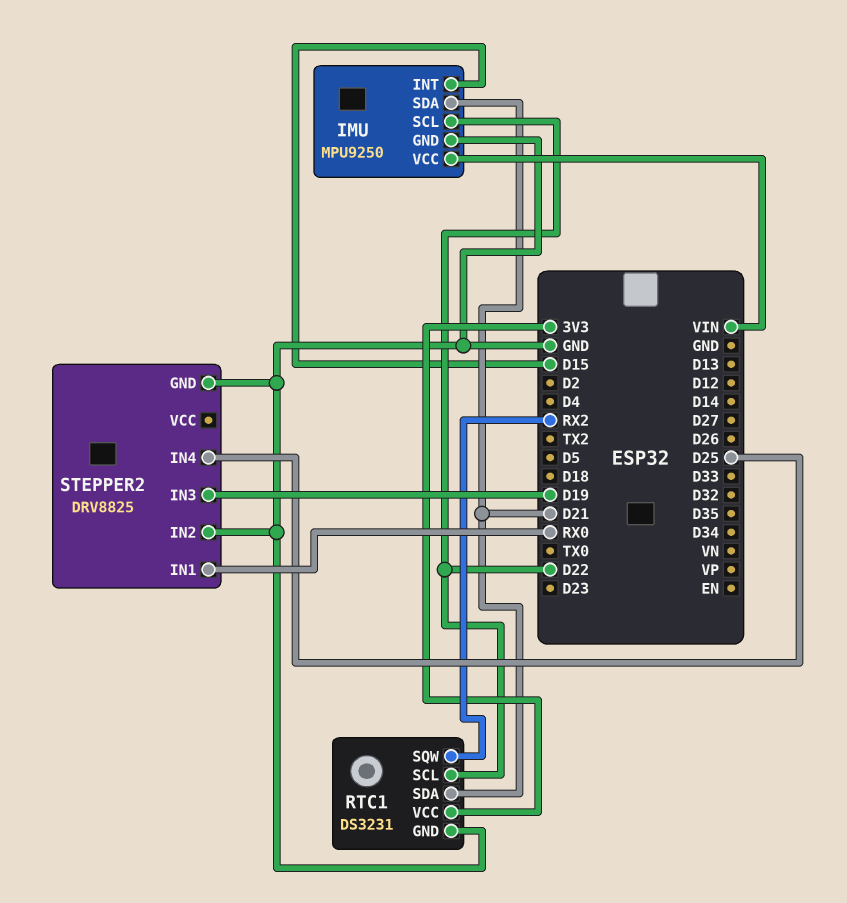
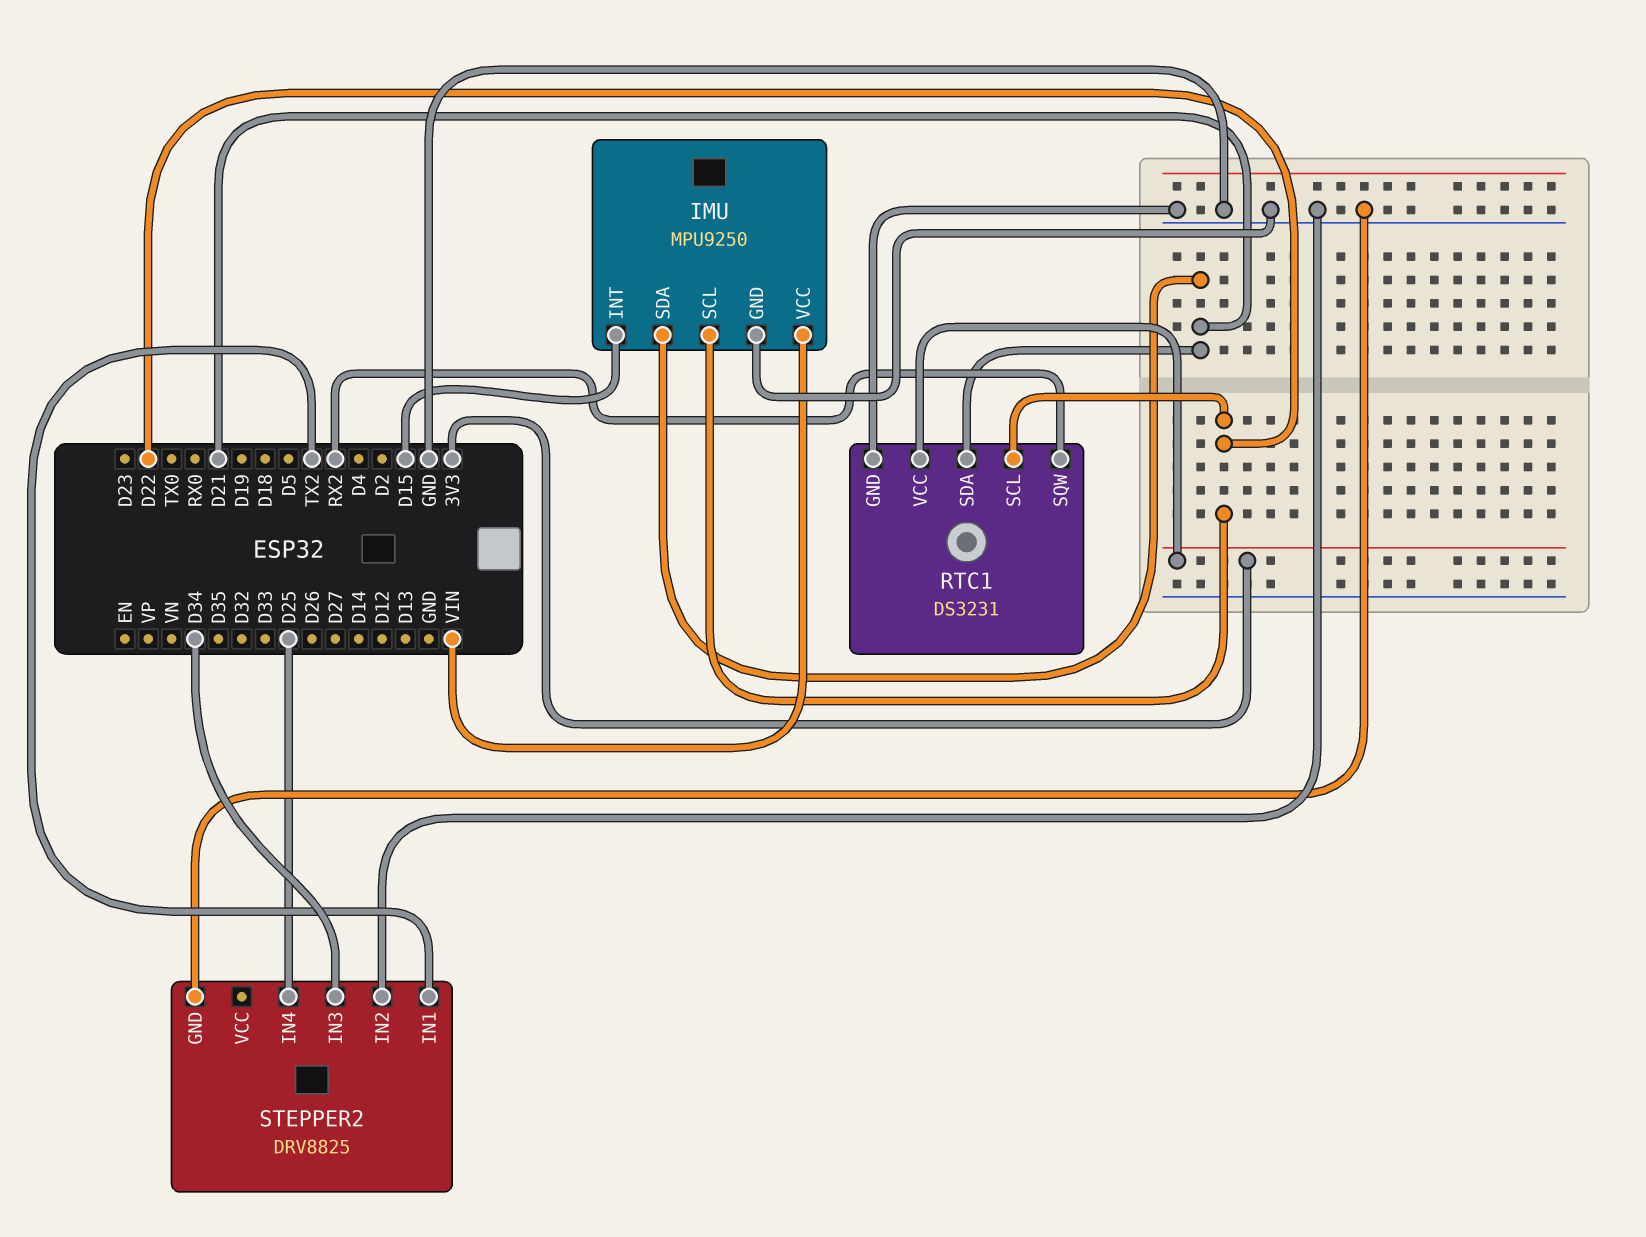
STEPPER2 pin IN1: RX0 -> TX2
STEPPER2 pin IN3: D19 -> D34

